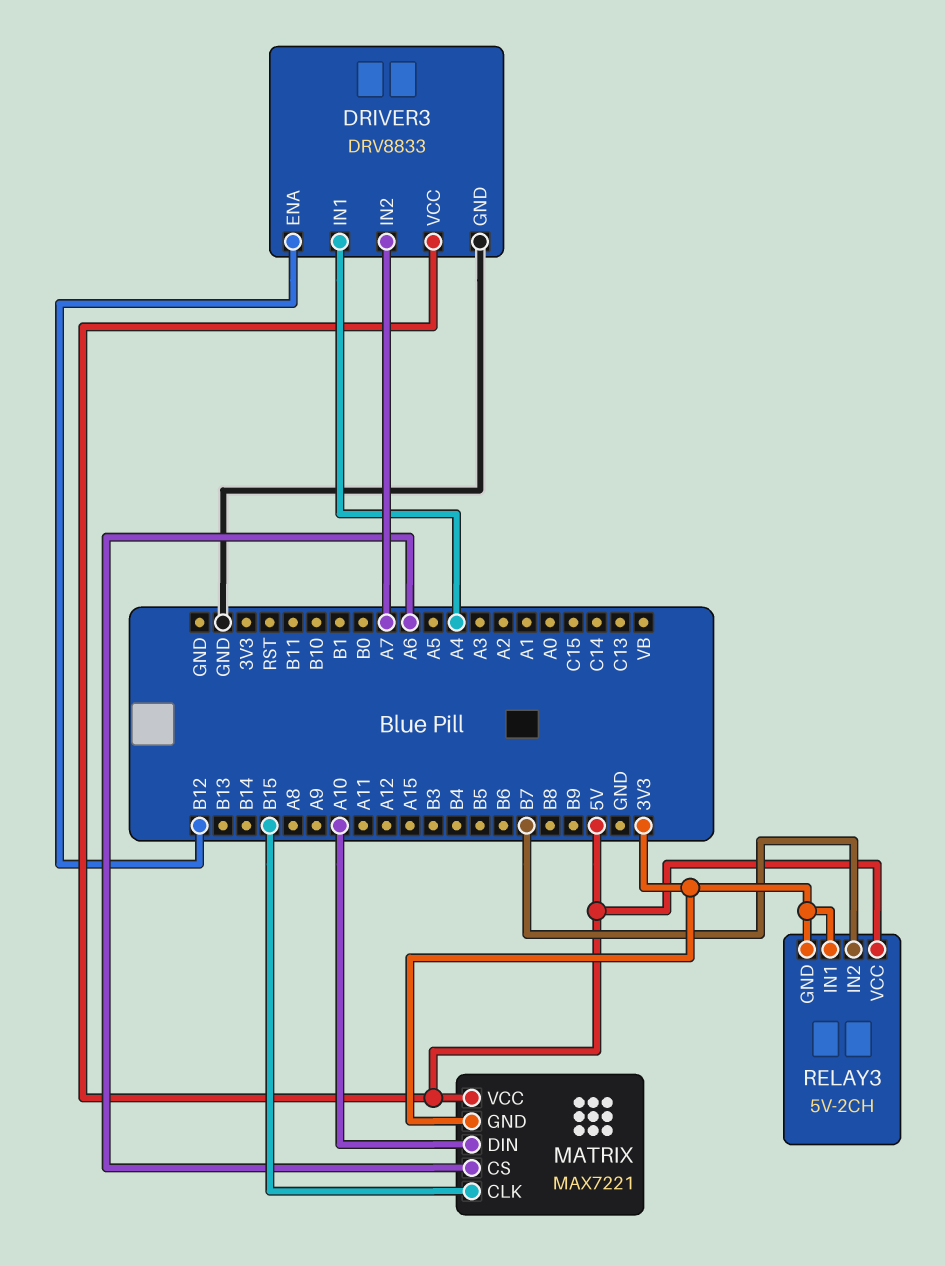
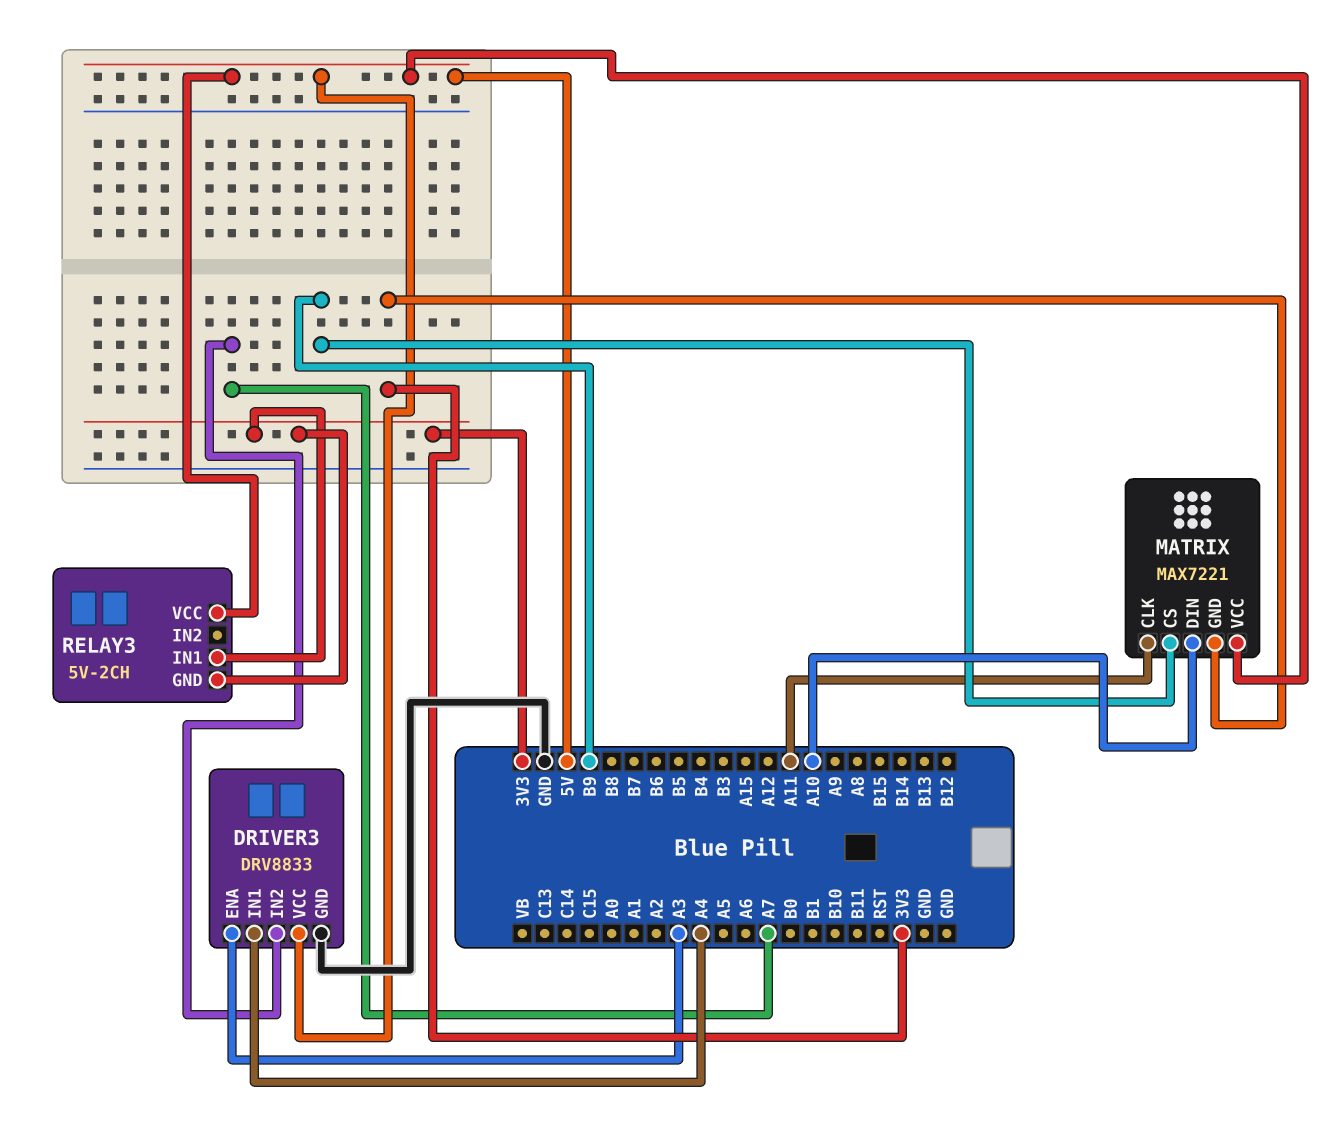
DRIVER3 pin ENA: B12 -> A3
MATRIX pin CLK: B15 -> A11
MATRIX pin CS: A6 -> B9
RELAY3 pin IN2: B7 -> none

